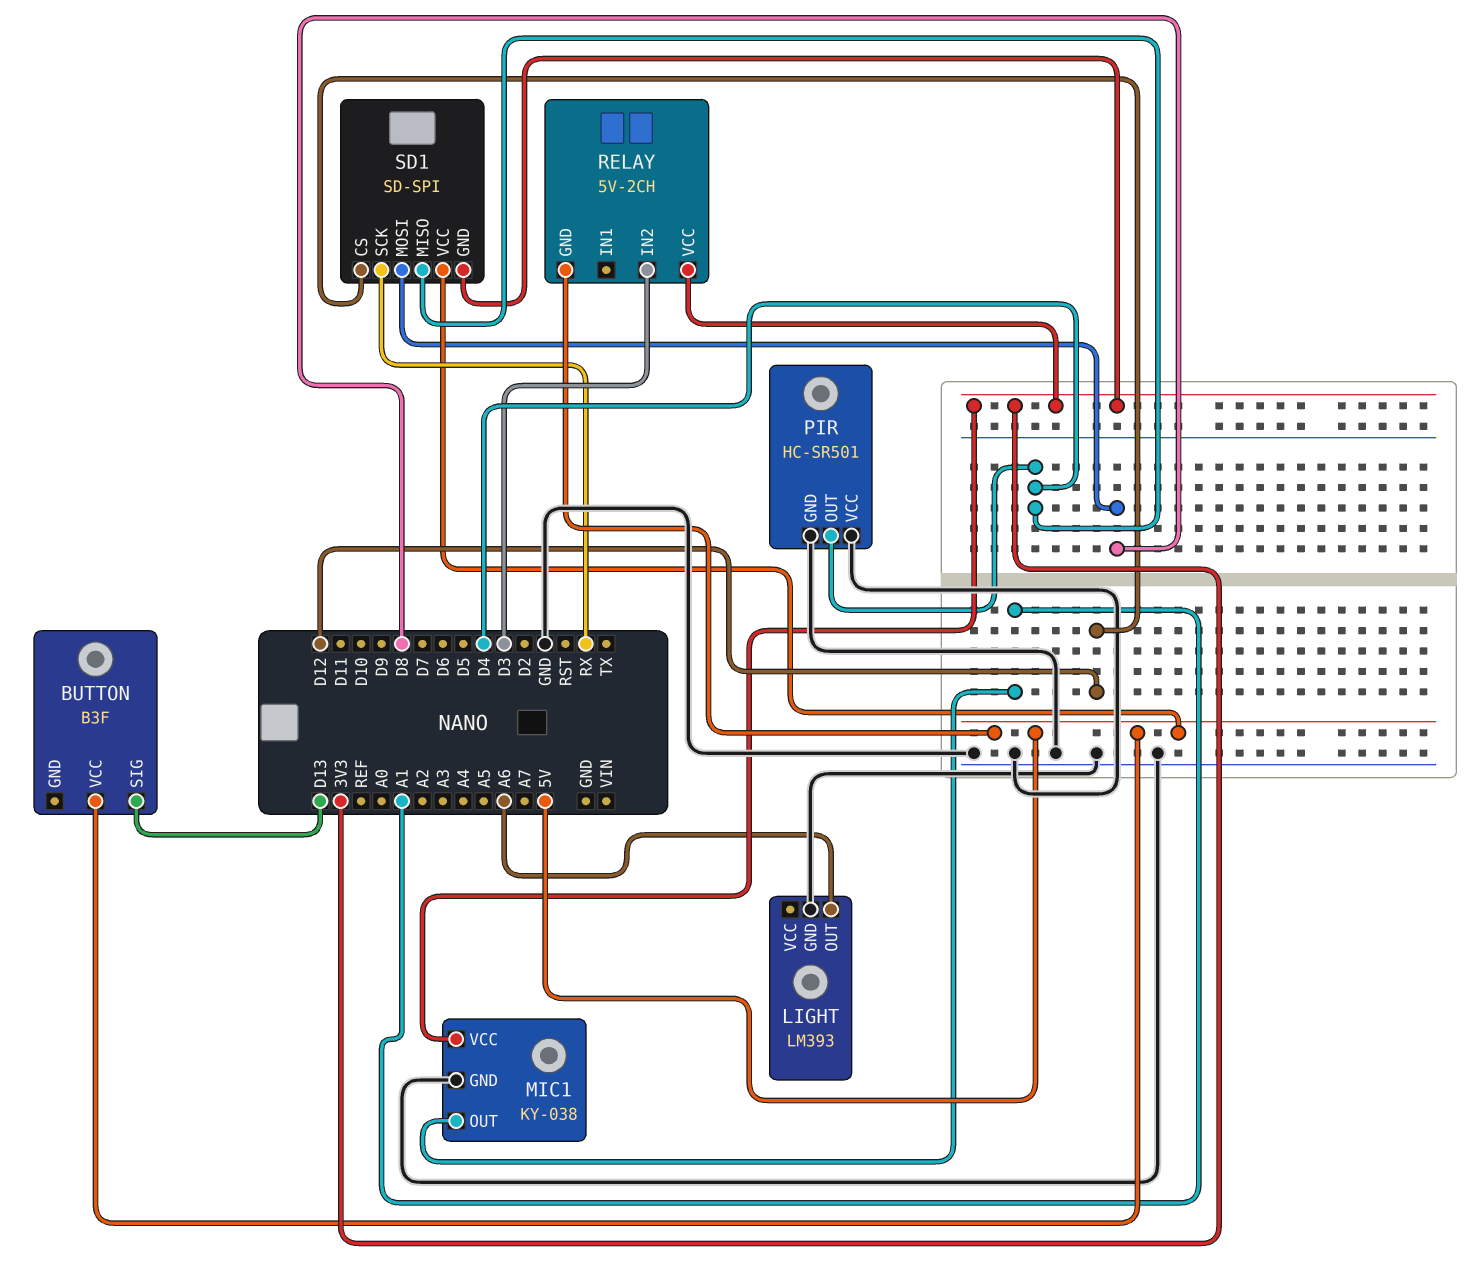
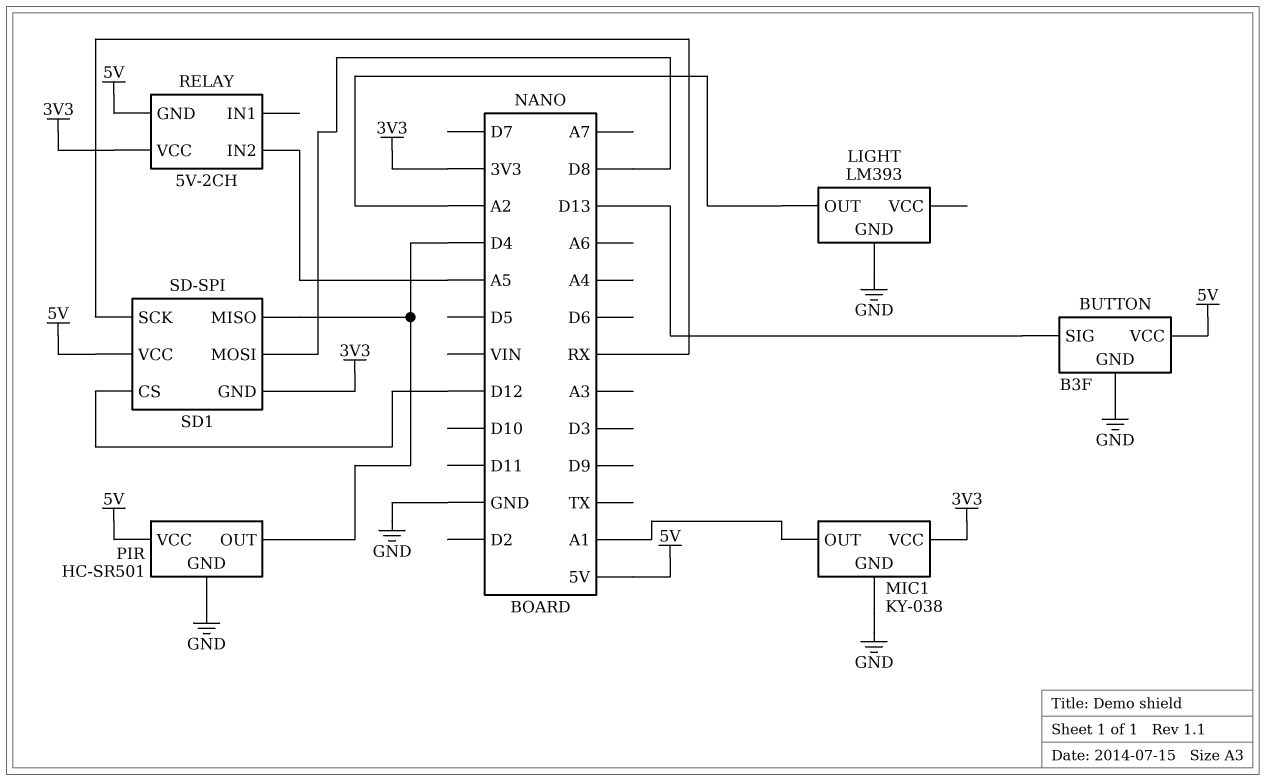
BUTTON pin GND: none -> GND
LIGHT pin OUT: A6 -> A2
PIR pin VCC: GND -> 5V
RELAY pin IN2: D3 -> A5

